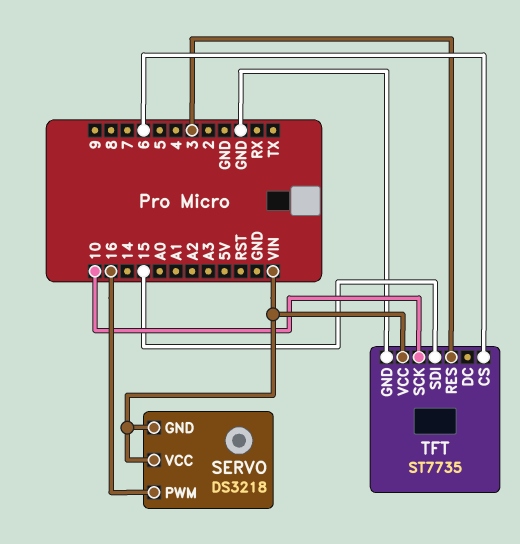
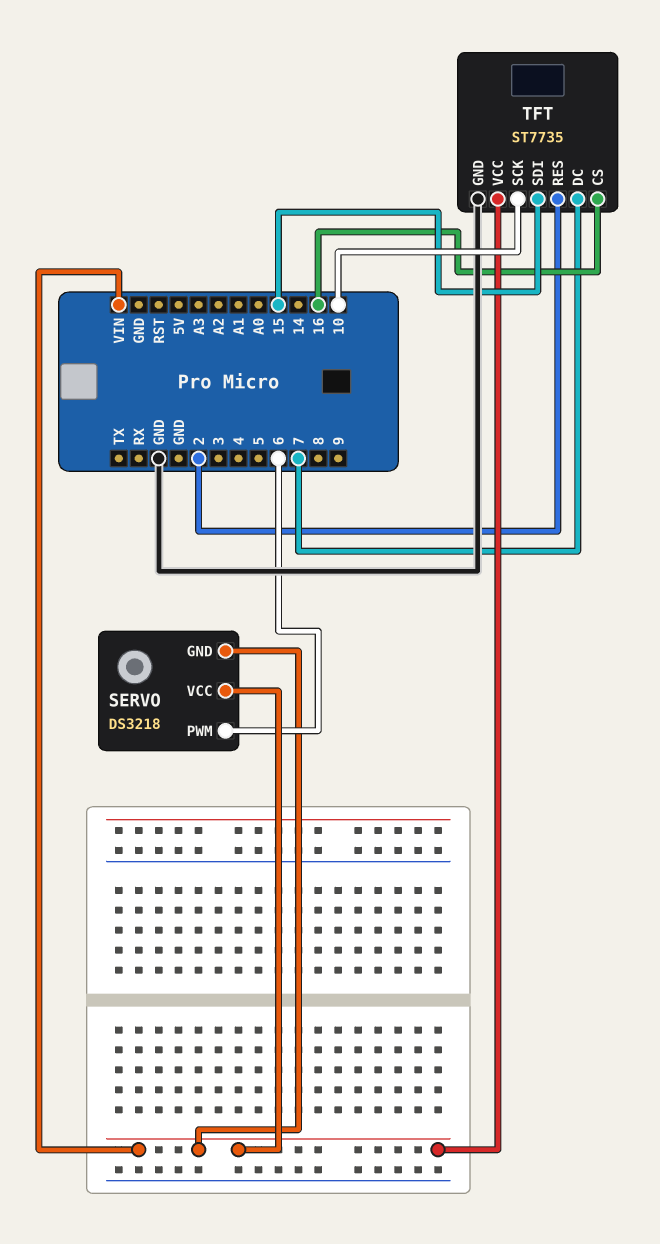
SERVO pin PWM: 16 -> 6
TFT pin CS: 6 -> 16
TFT pin DC: none -> 7
TFT pin RES: 3 -> 2

